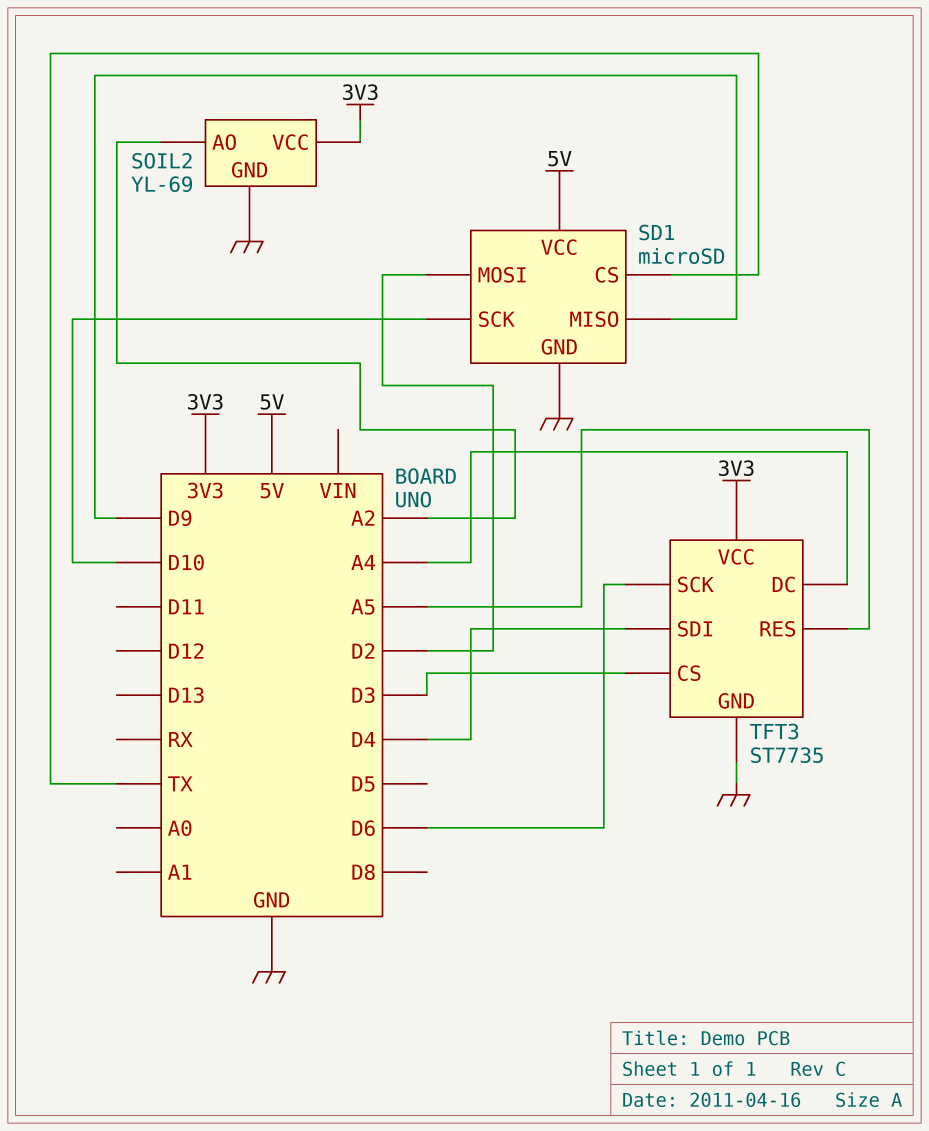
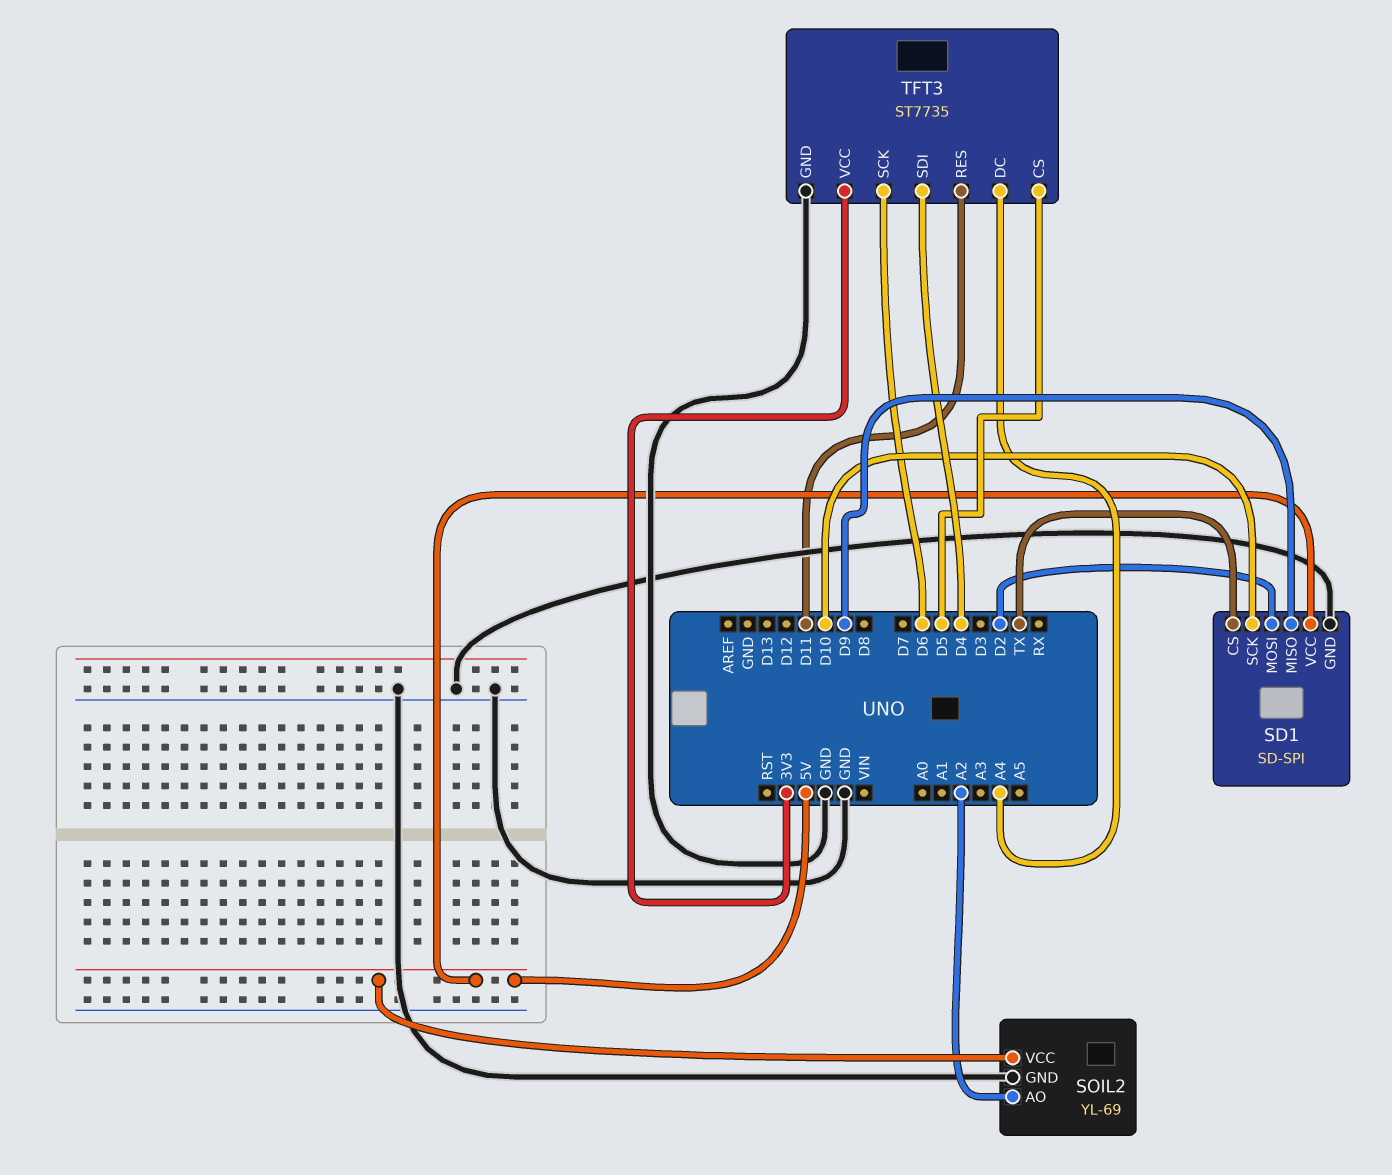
SD1: microSD -> SD-SPI
SOIL2 pin VCC: 3V3 -> 5V
TFT3 pin CS: D3 -> D5
TFT3 pin RES: A5 -> D11

